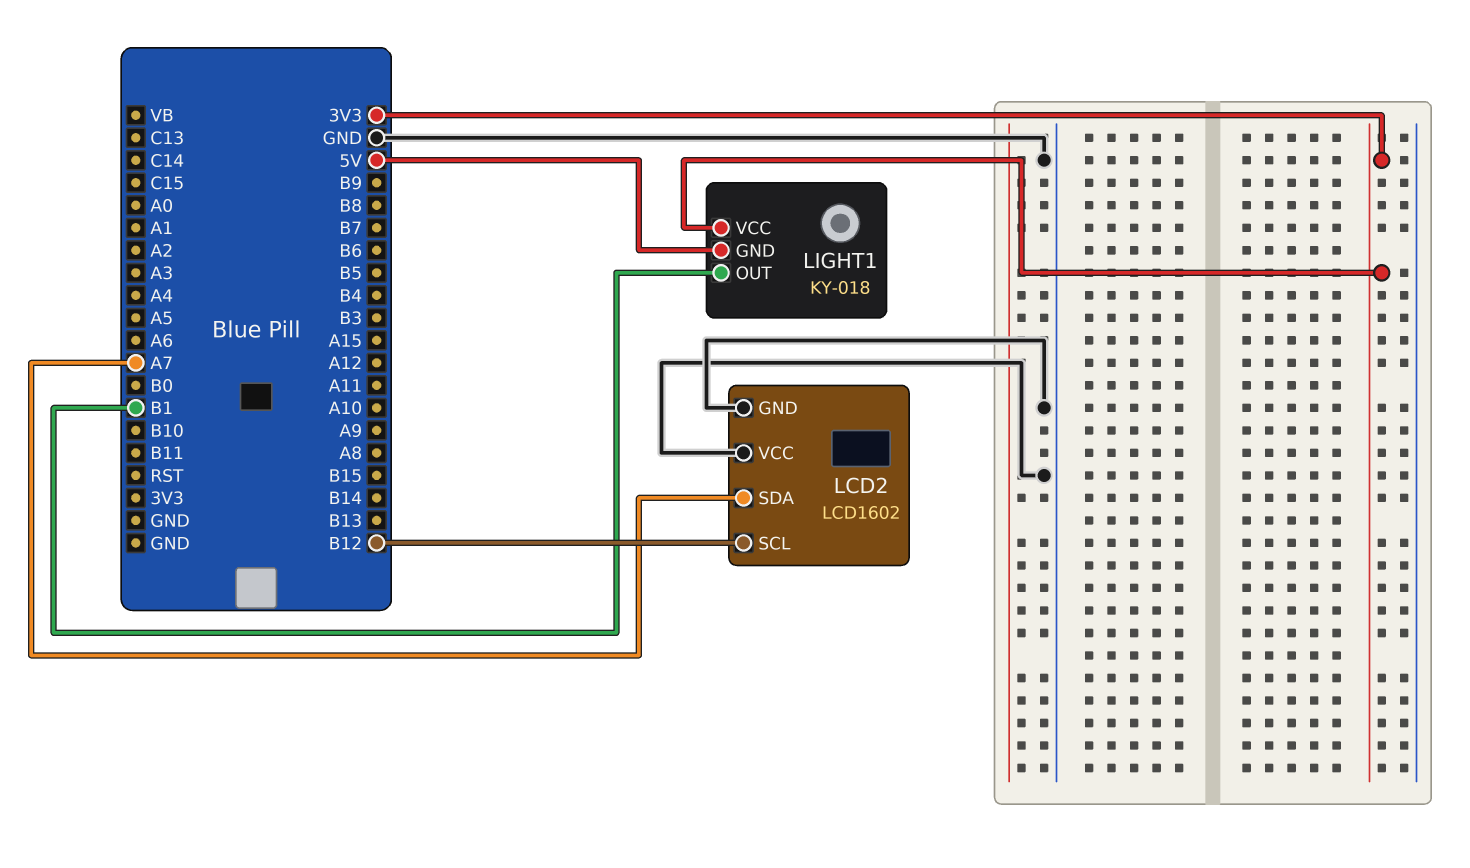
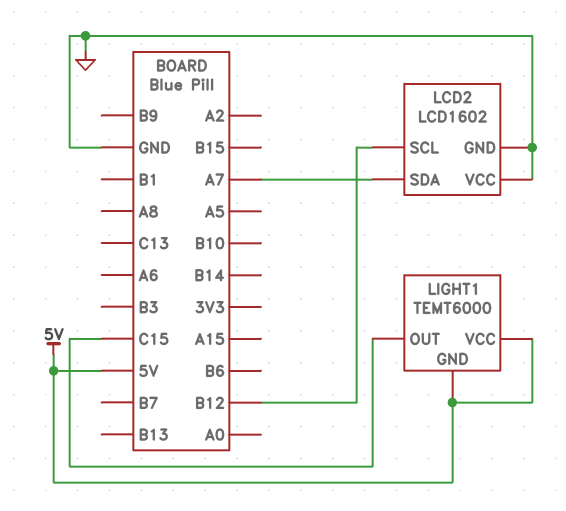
LIGHT1: KY-018 -> TEMT6000
LIGHT1 pin OUT: B1 -> C15
LIGHT1 pin VCC: 3V3 -> 5V

